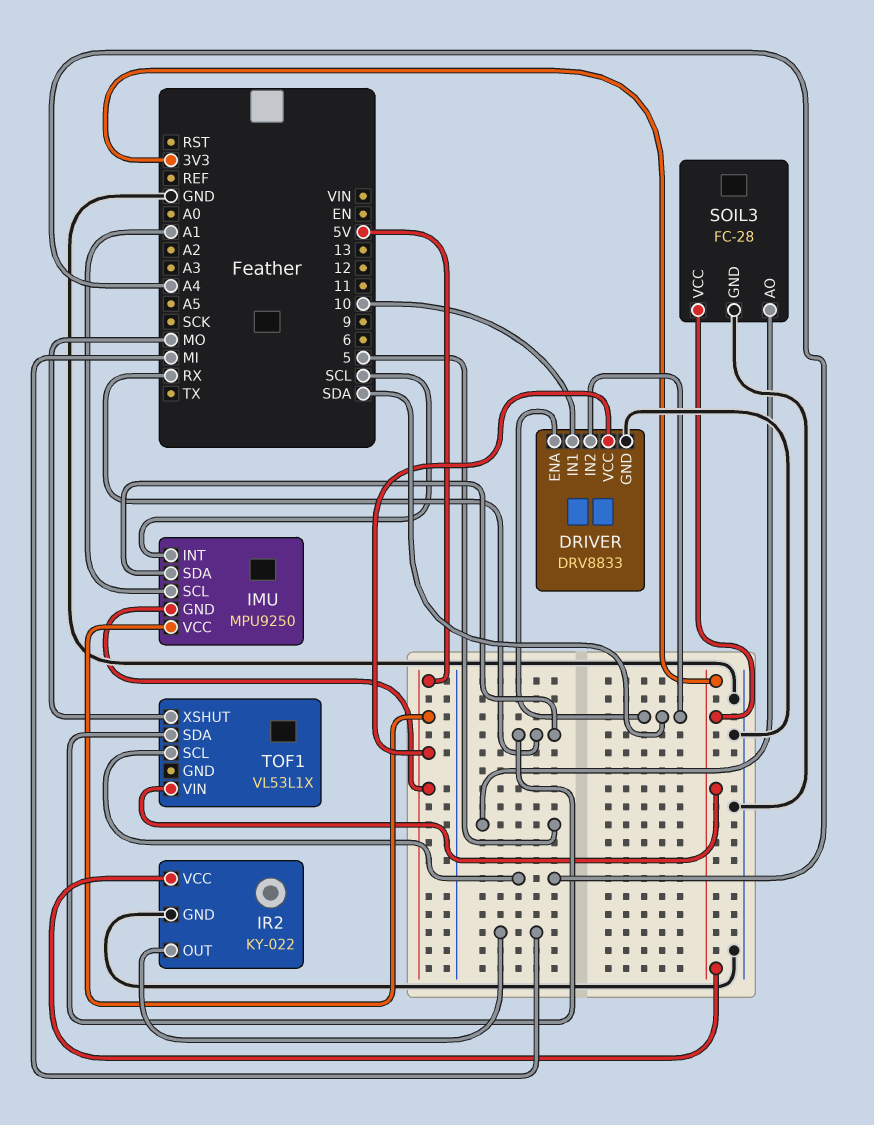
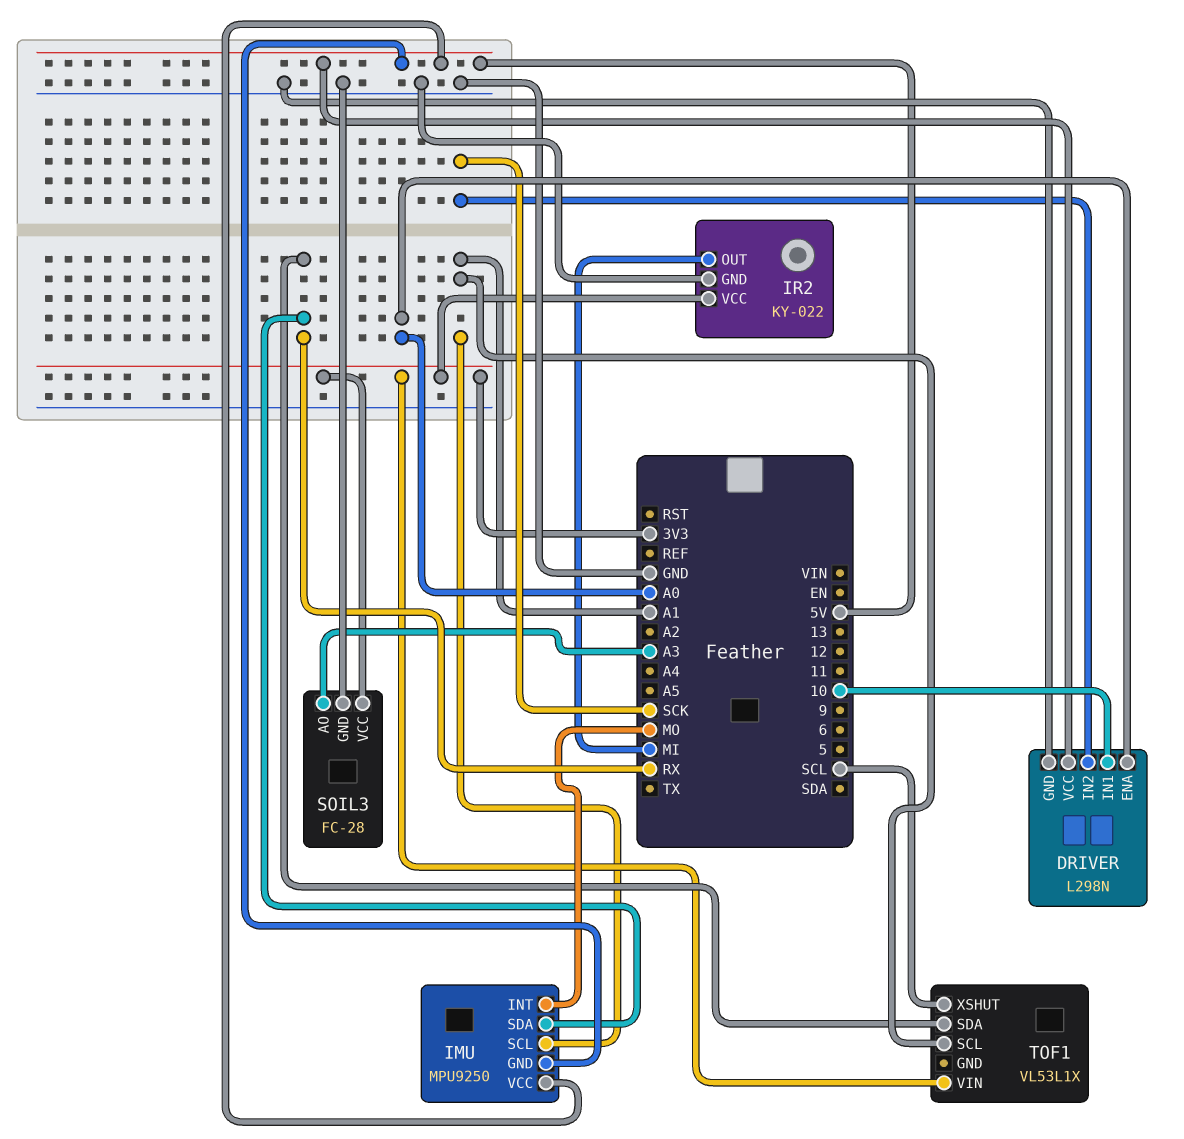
DRIVER: DRV8833 -> L298N
DRIVER pin ENA: SDA -> A0
DRIVER pin IN2: SDA -> SCK
IMU pin INT: SCL -> MO
SOIL3 pin AO: 5 -> A3
TOF1 pin SCL: A4 -> A1
TOF1 pin XSHUT: MO -> SCL

